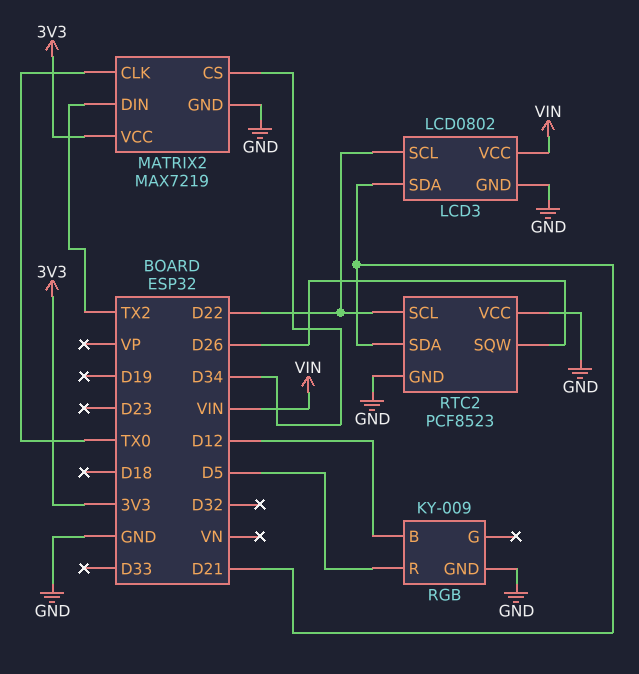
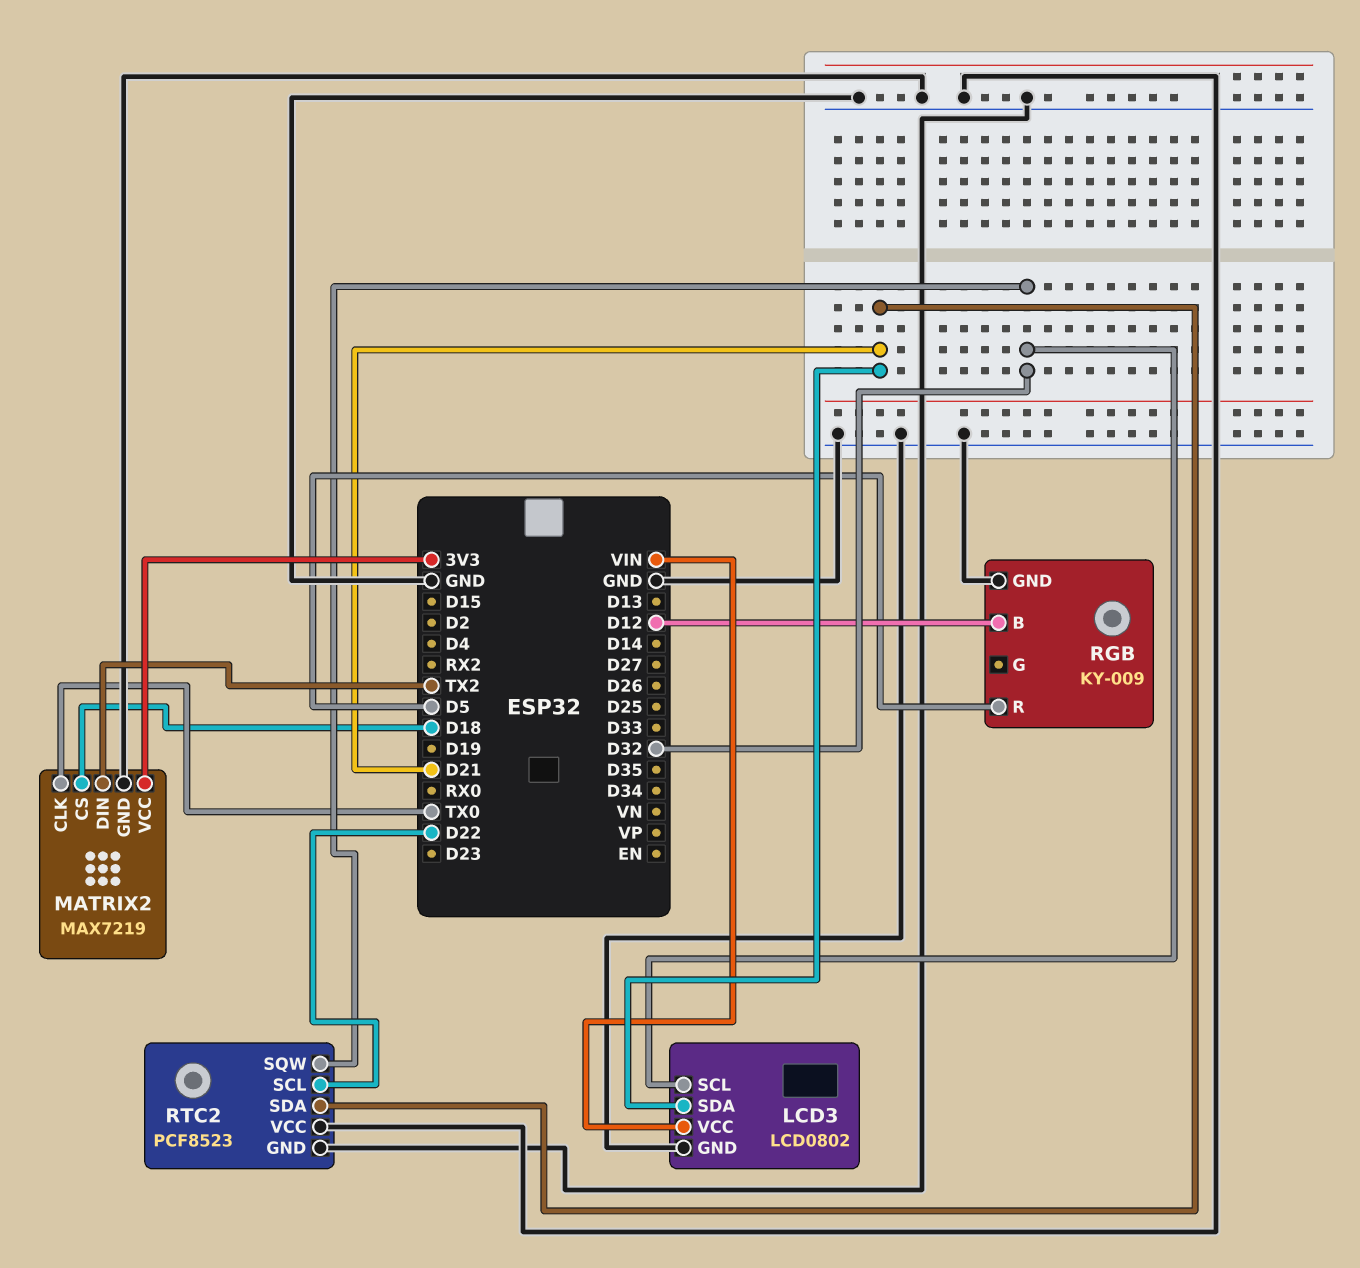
LCD3 pin SCL: D22 -> D32
MATRIX2 pin CS: D34 -> D18
RTC2 pin SQW: D26 -> D32

